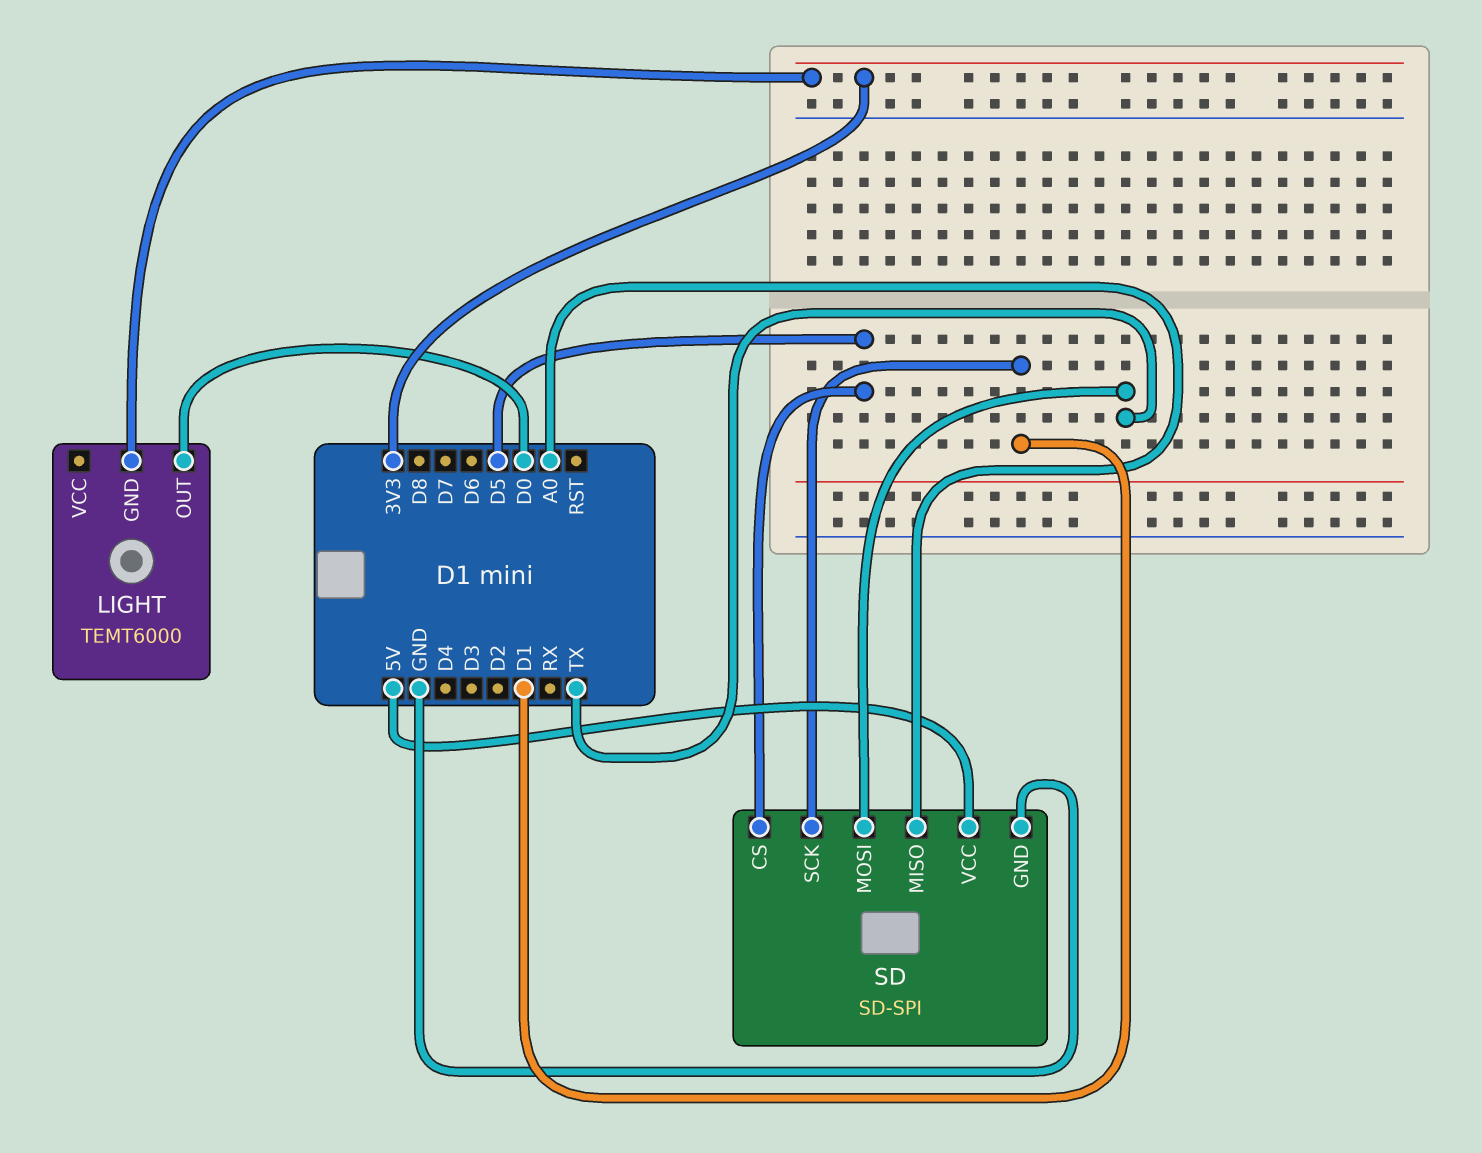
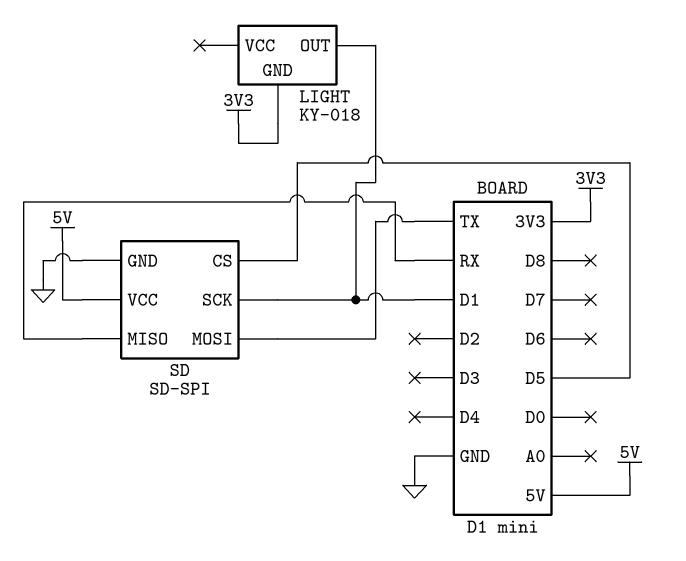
LIGHT: TEMT6000 -> KY-018
LIGHT pin OUT: D0 -> D1
SD pin MISO: A0 -> RX

